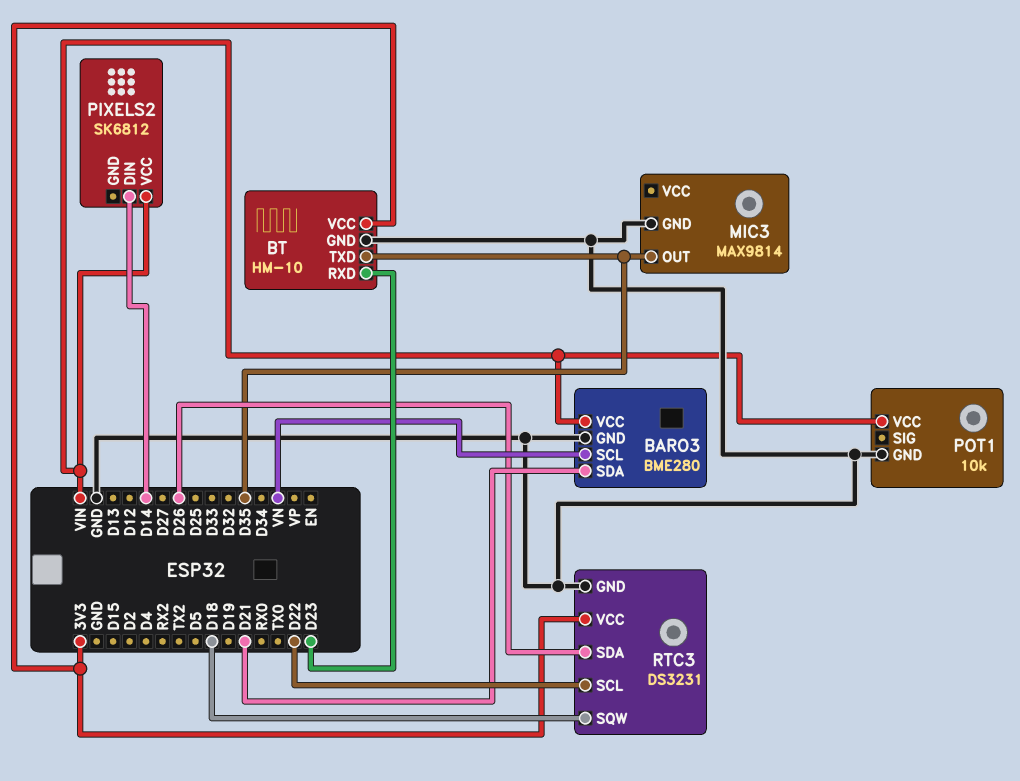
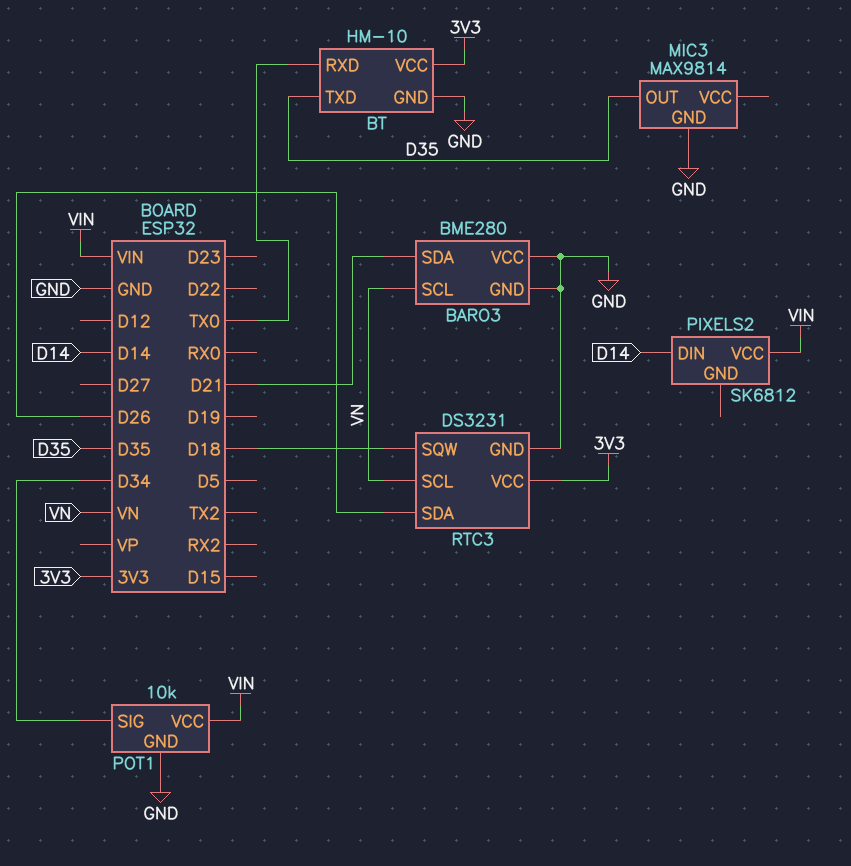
BARO3 pin VCC: VIN -> GND
BT pin RXD: D23 -> TX0
POT1 pin SIG: none -> D34
RTC3 pin SCL: D22 -> VN

